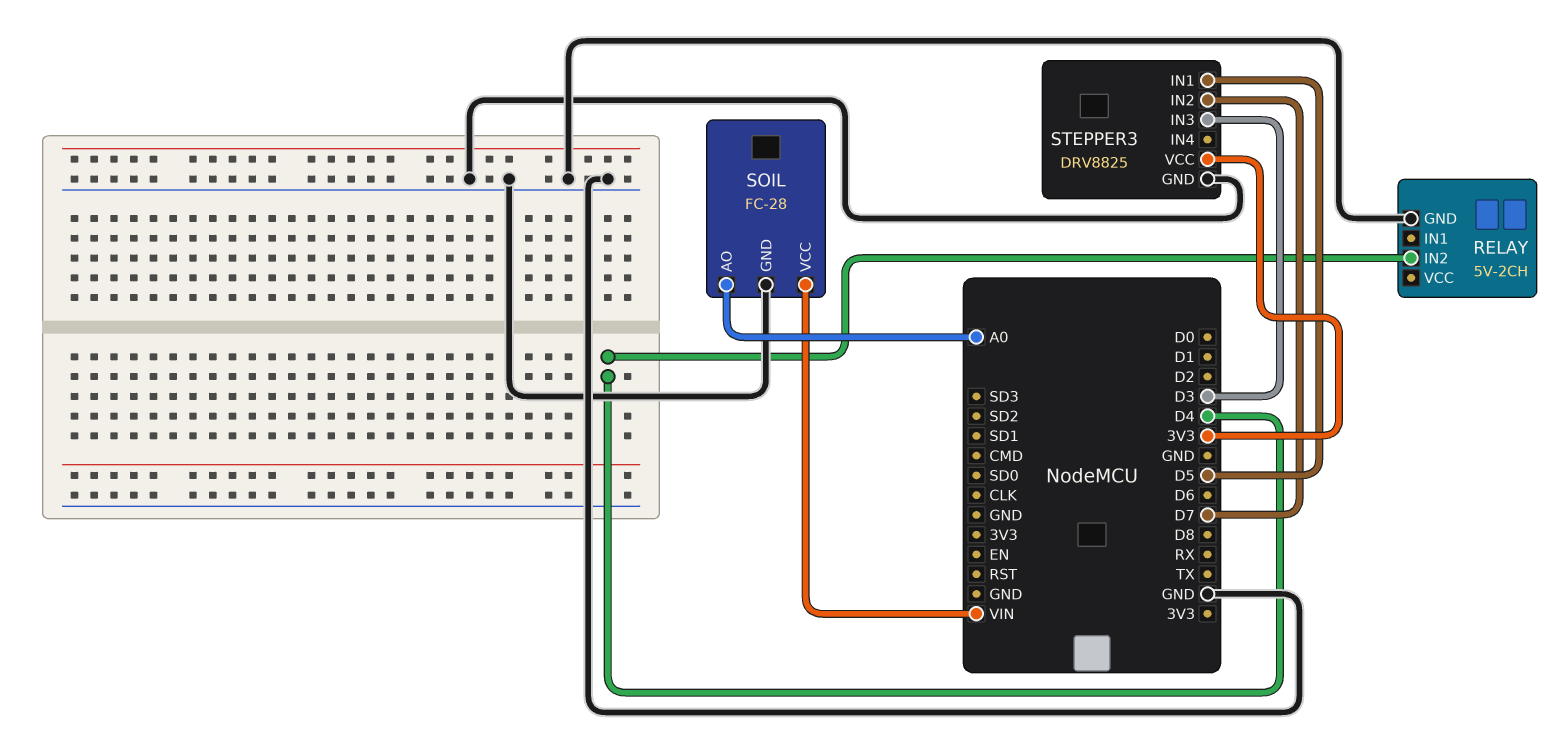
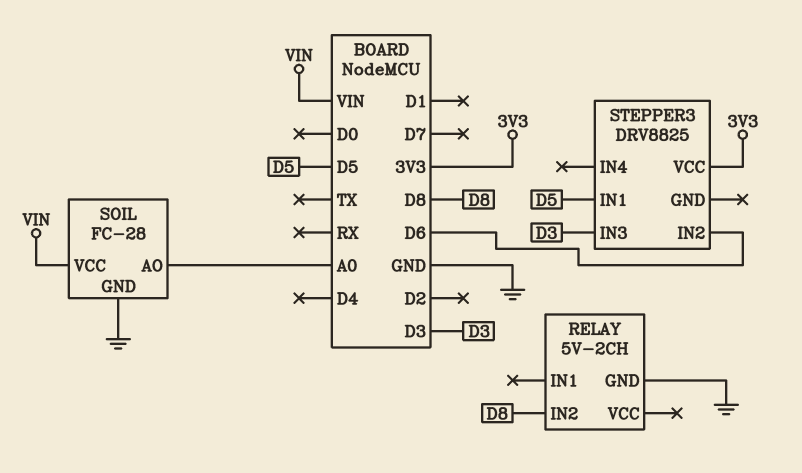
RELAY pin IN2: D4 -> D8
STEPPER3 pin GND: GND -> none
STEPPER3 pin IN2: D7 -> D6

